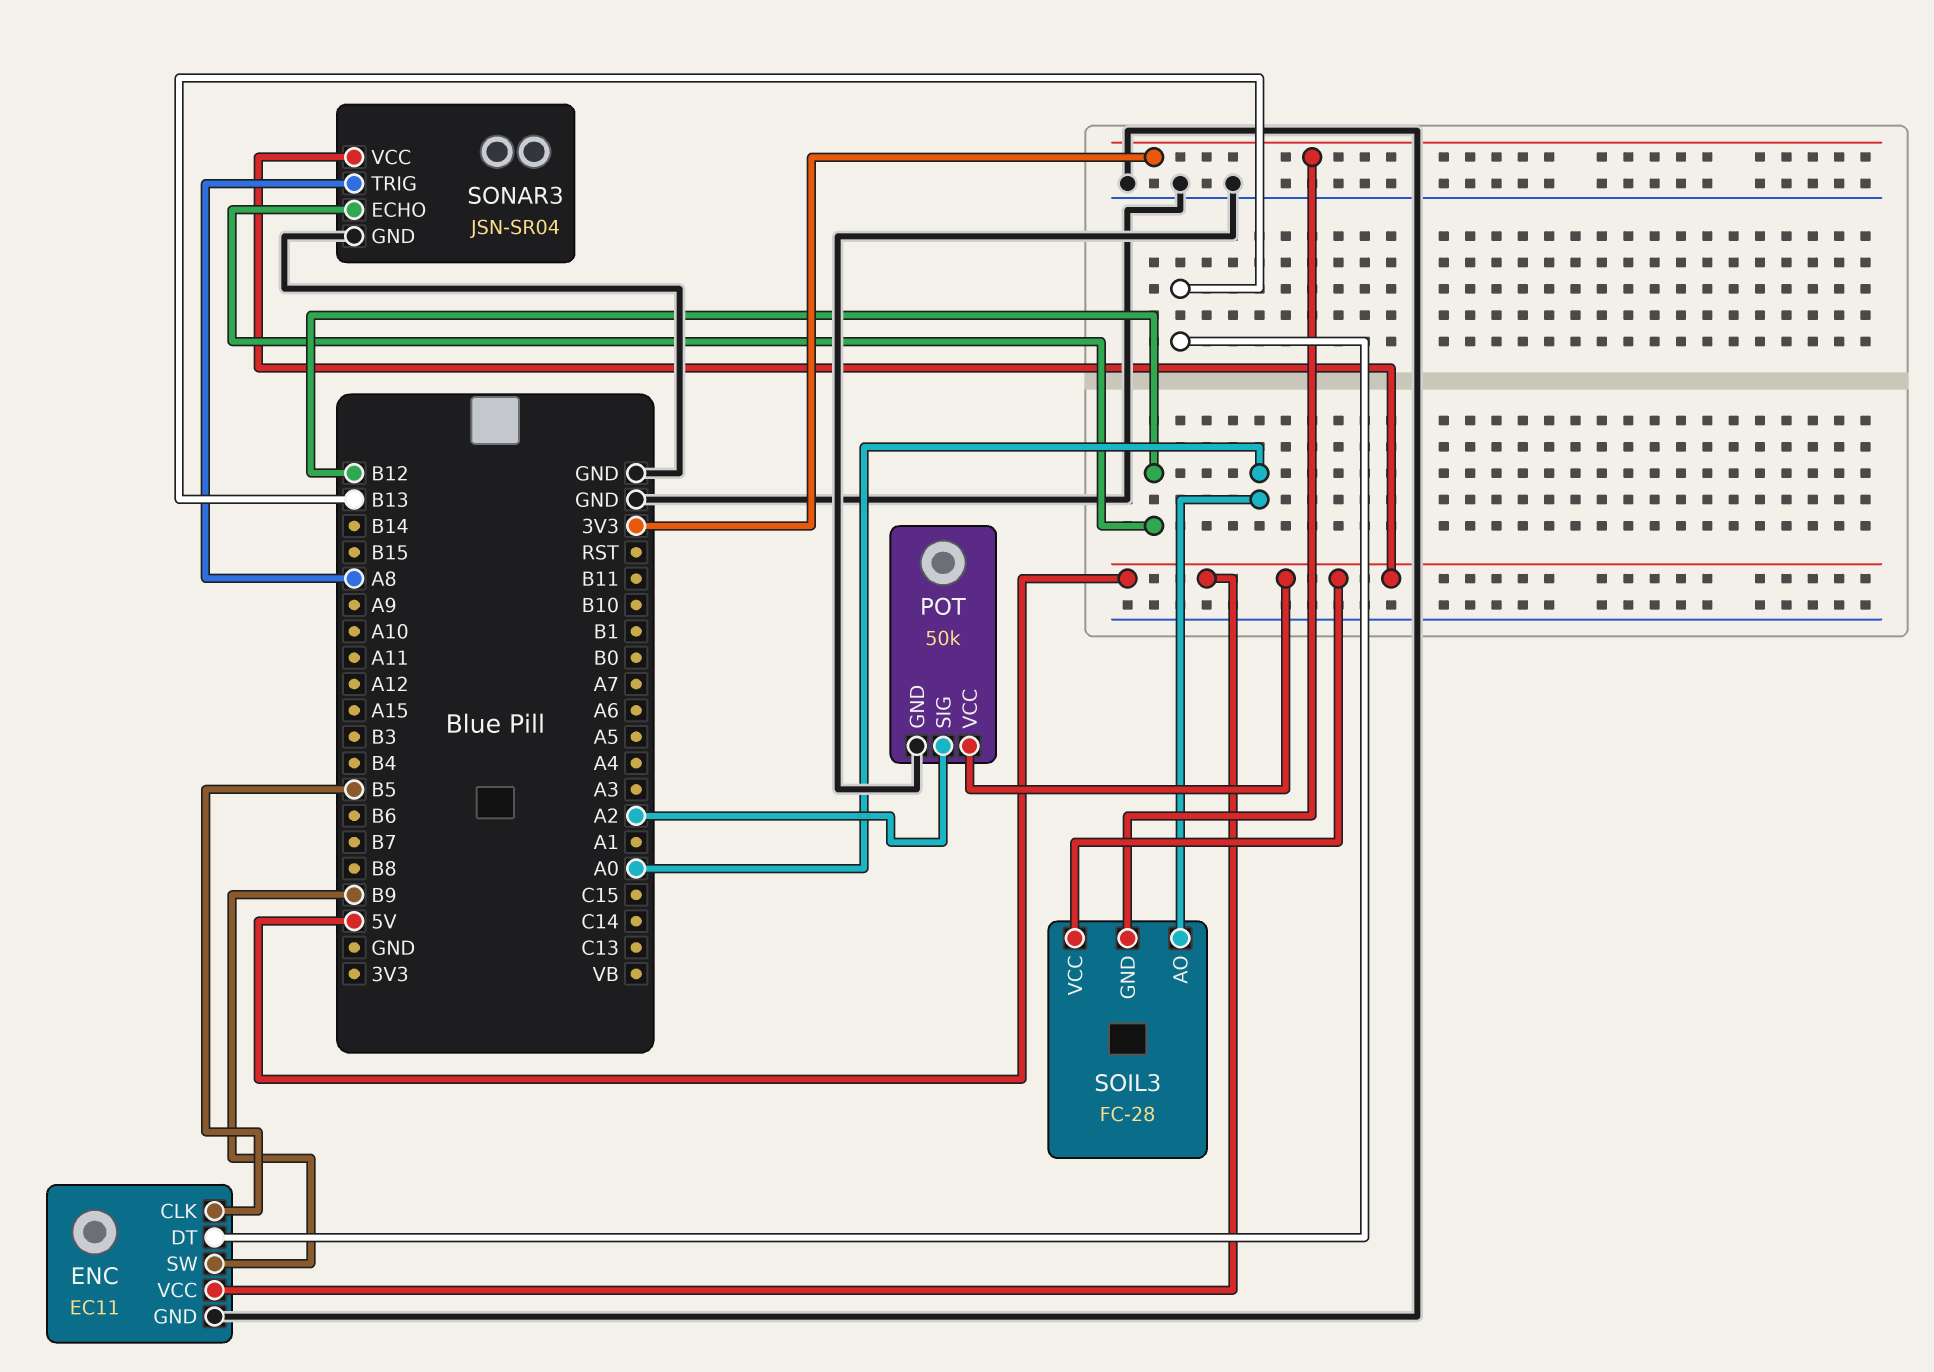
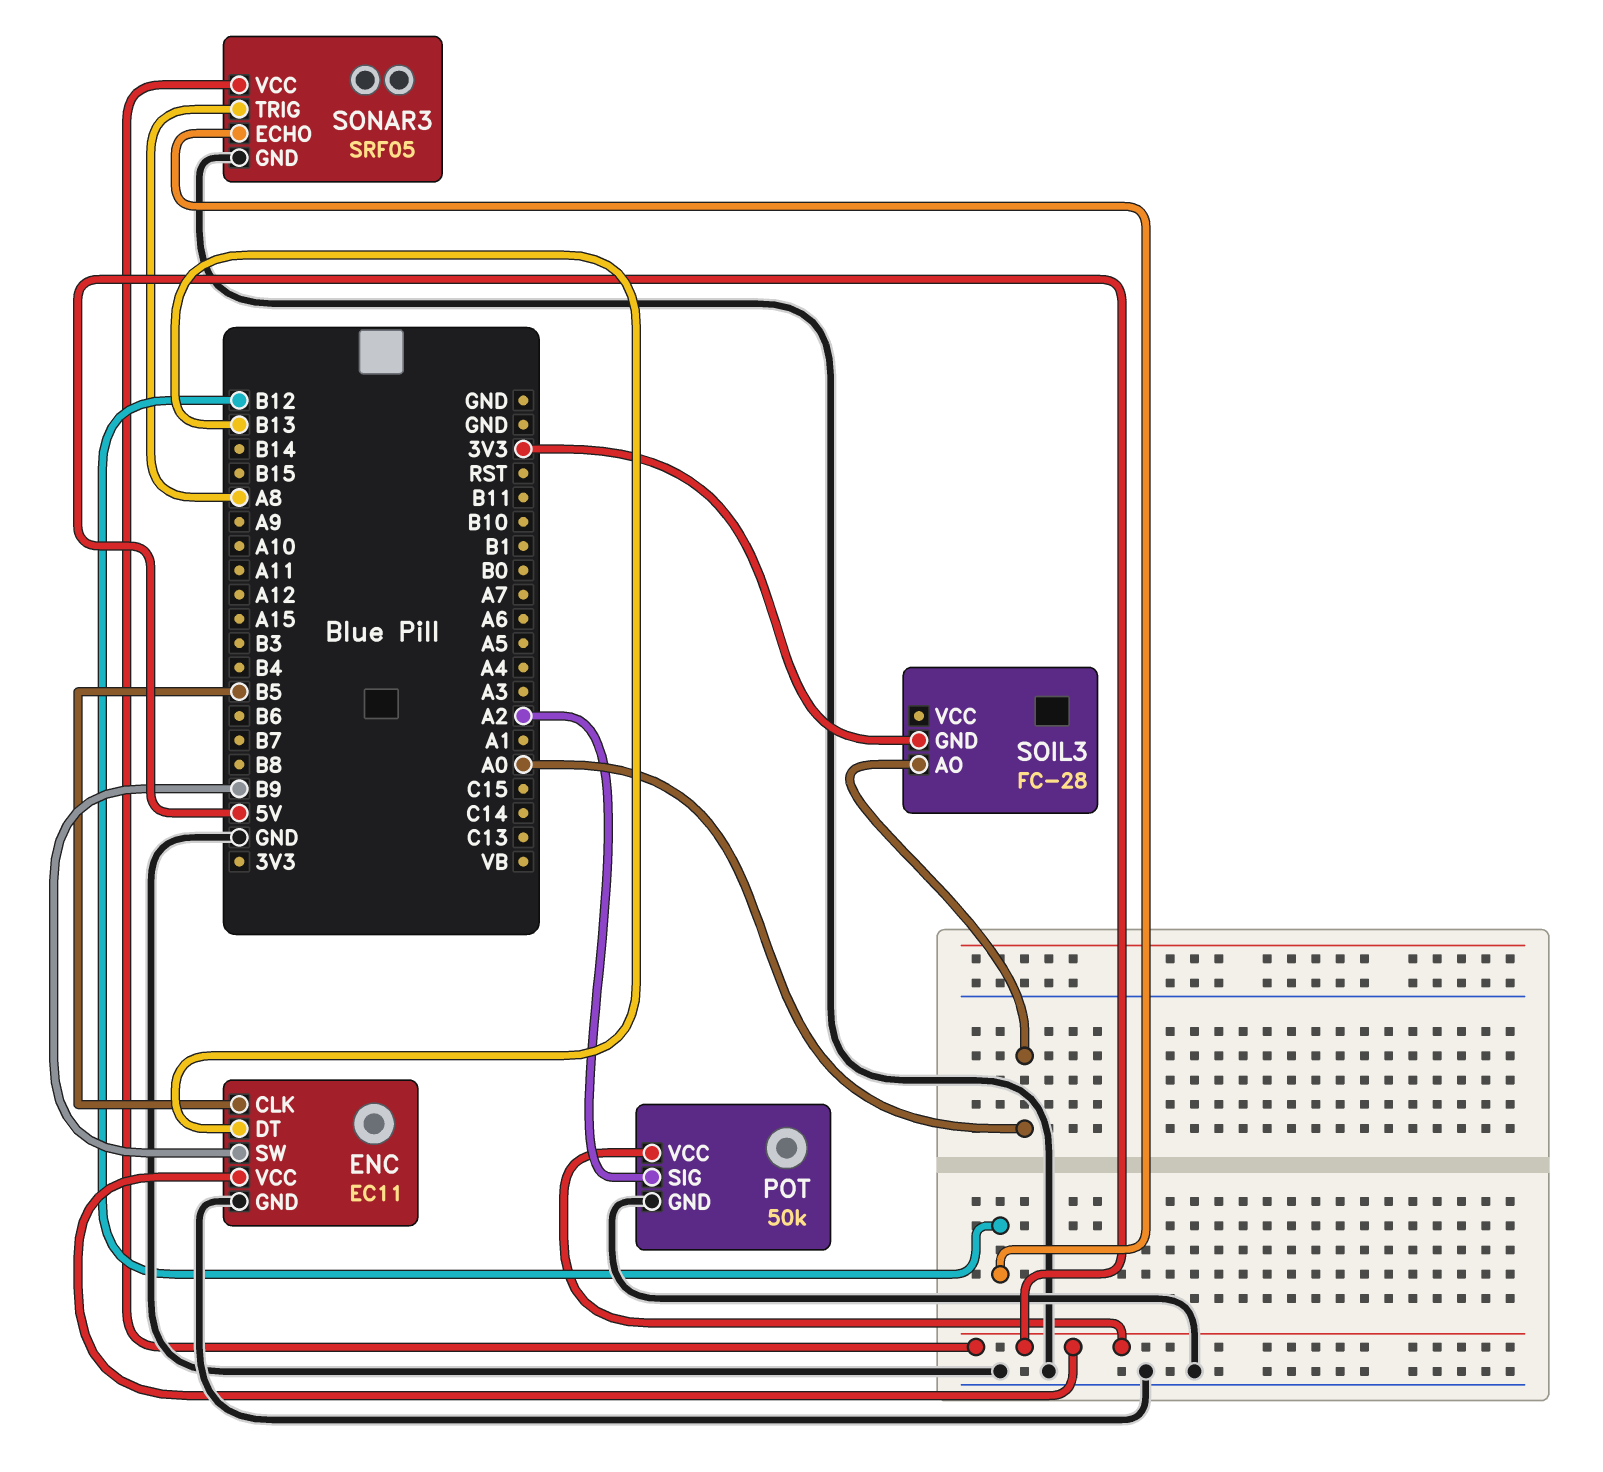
SOIL3 pin VCC: 5V -> none
SONAR3: JSN-SR04 -> SRF05

